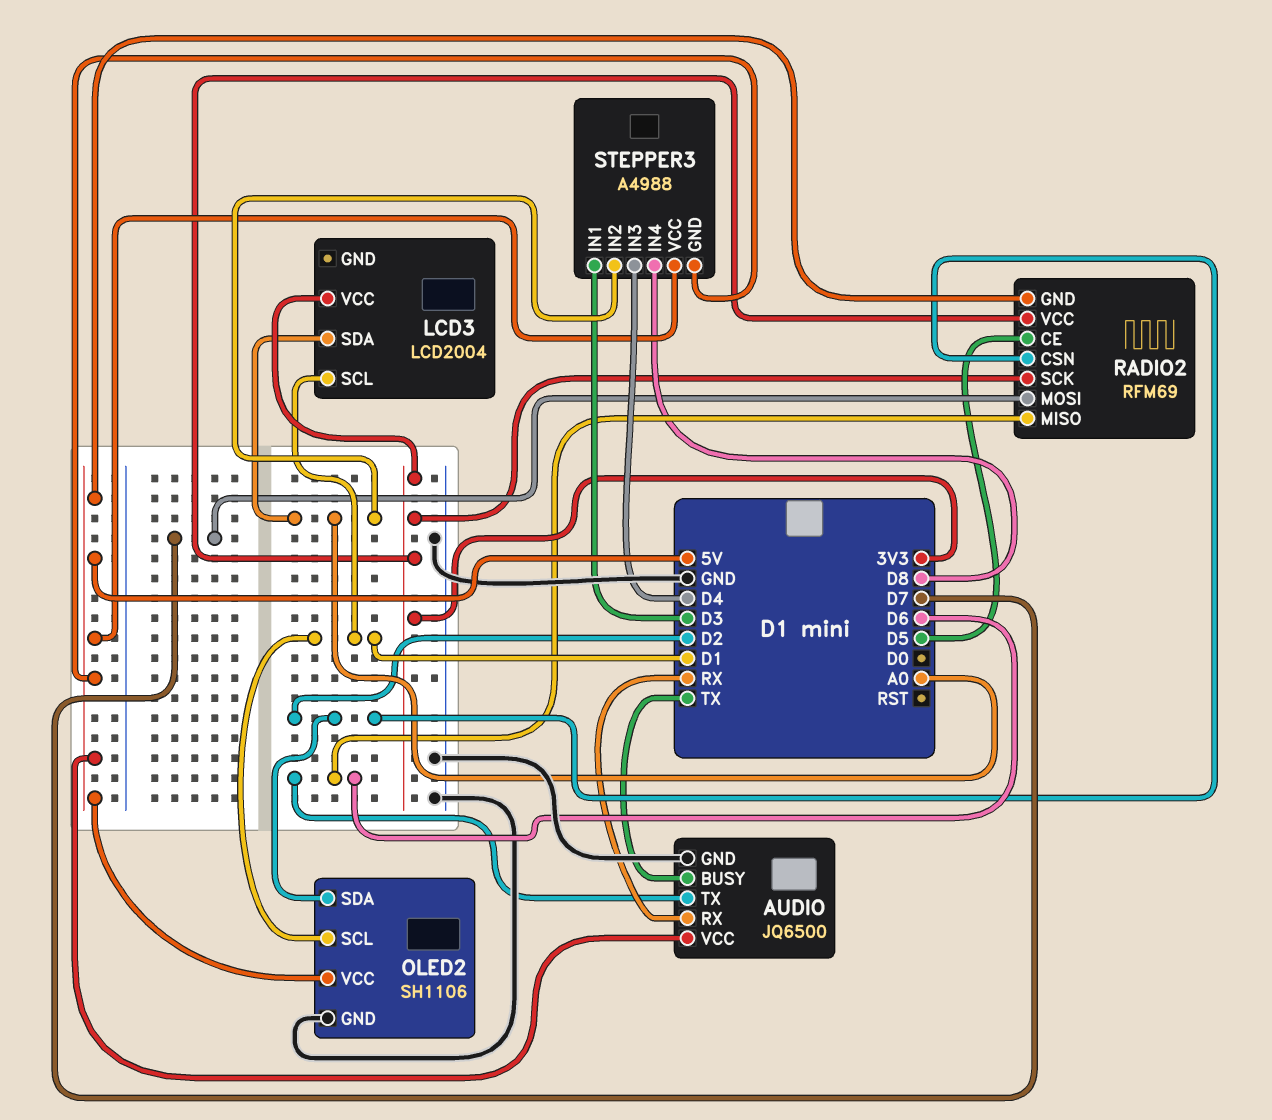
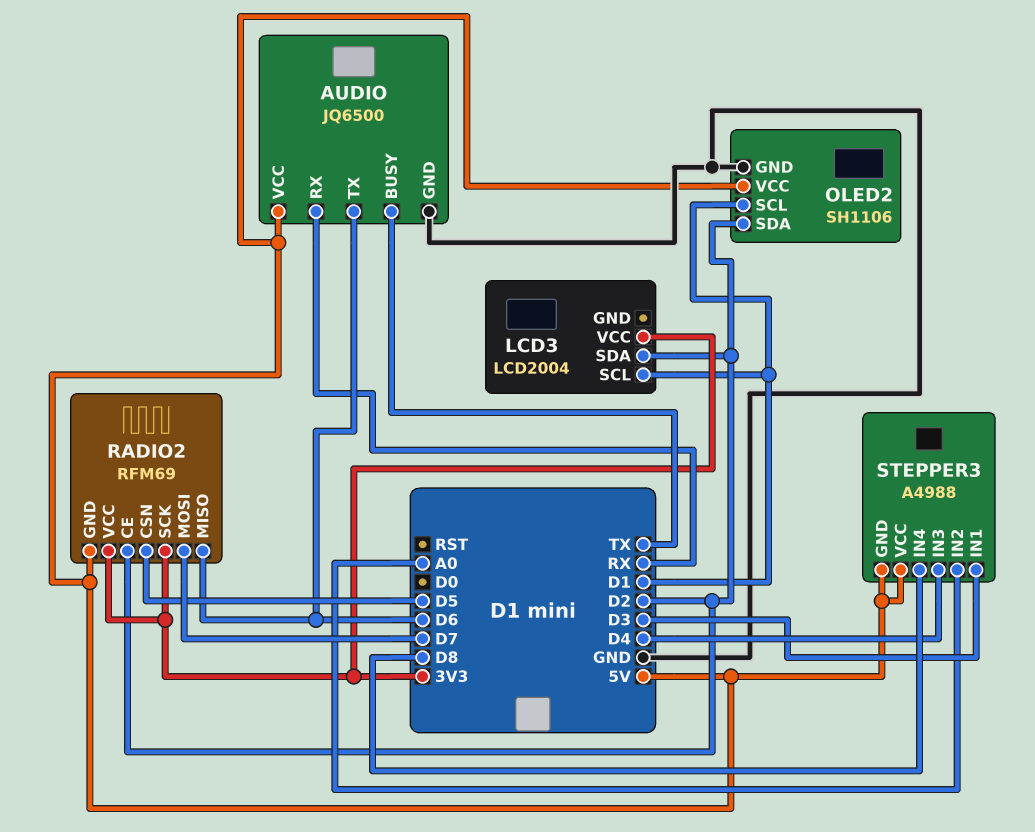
LCD3 pin SDA: A0 -> D2
RADIO2 pin CE: D5 -> D2
RADIO2 pin CSN: D2 -> D5

